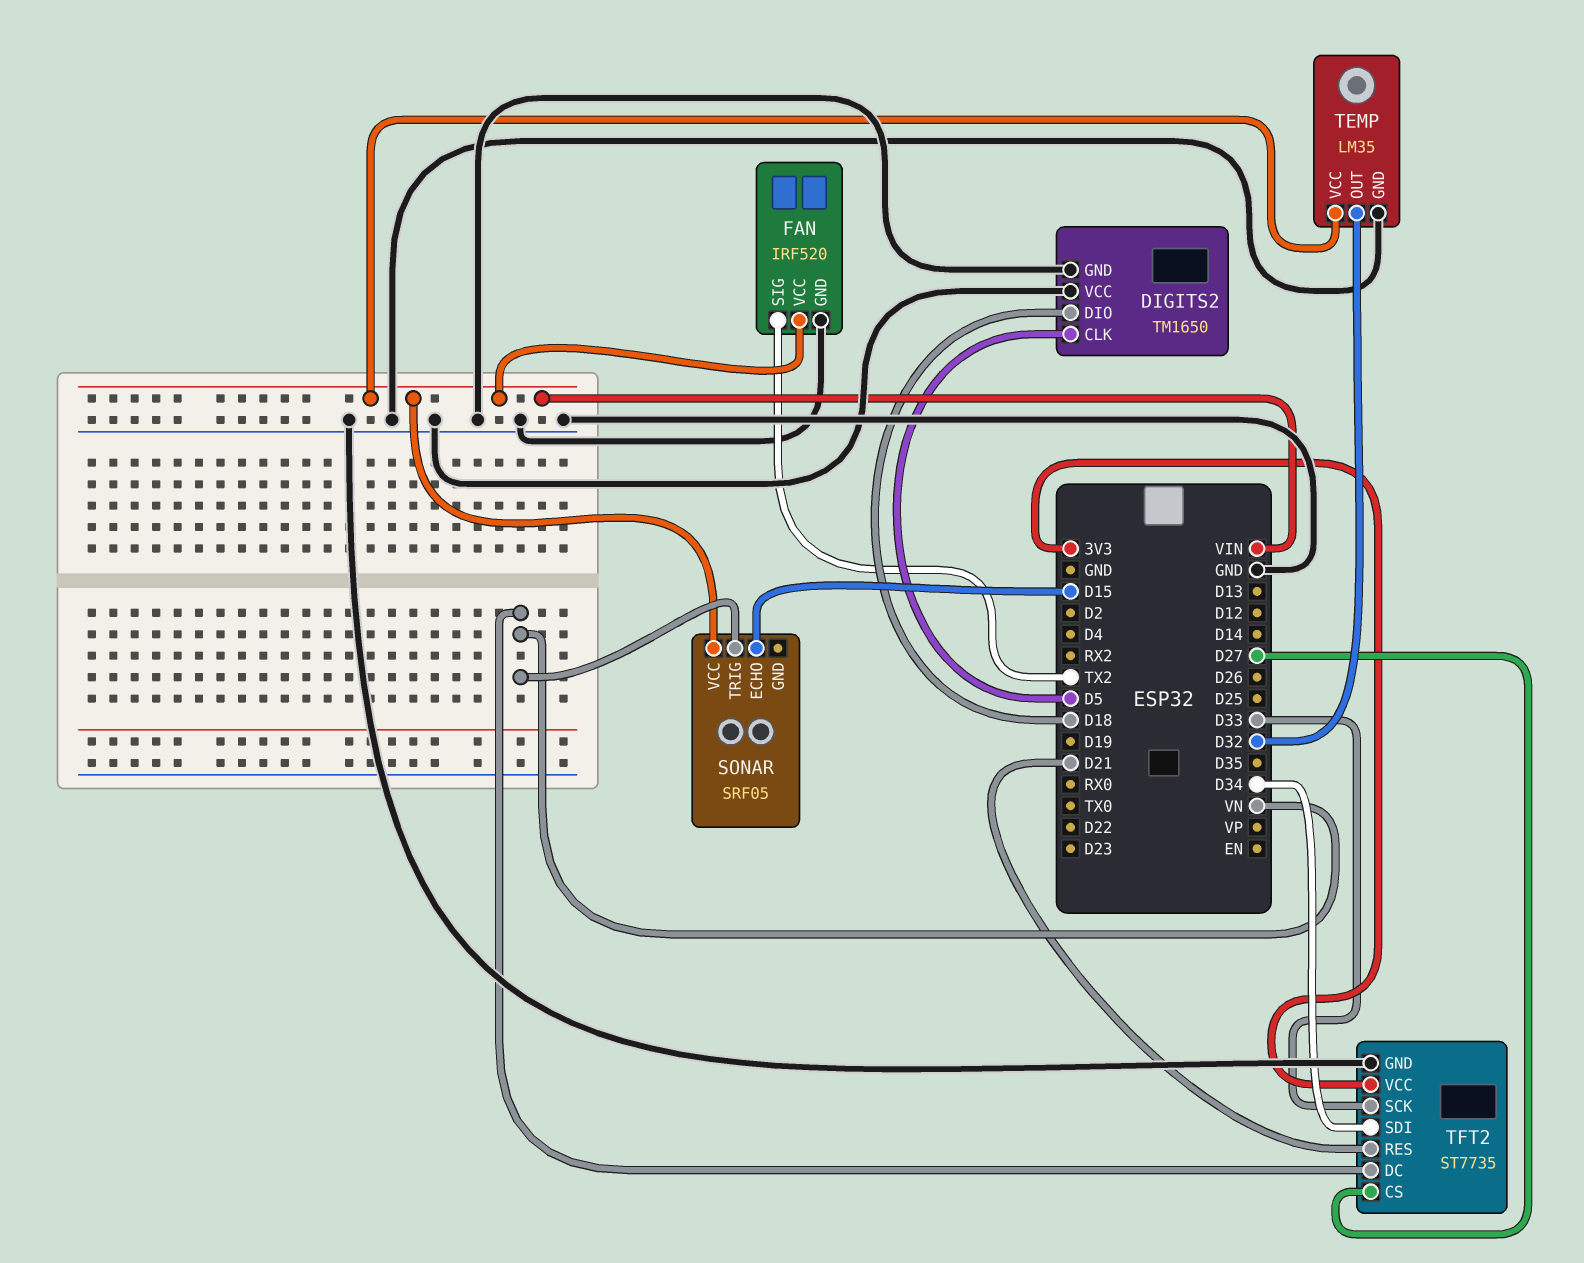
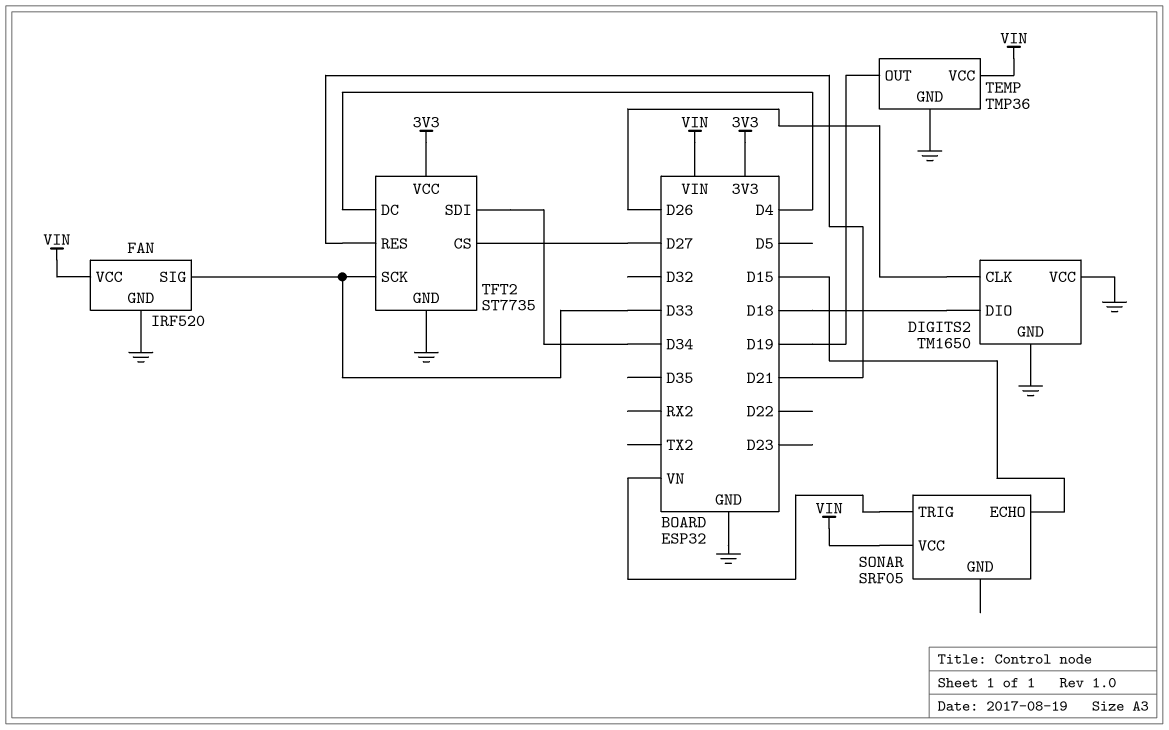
DIGITS2 pin CLK: D5 -> D26
FAN pin SIG: TX2 -> D33
TEMP: LM35 -> TMP36
TEMP pin OUT: D32 -> D19
TFT2 pin DC: VN -> D4

